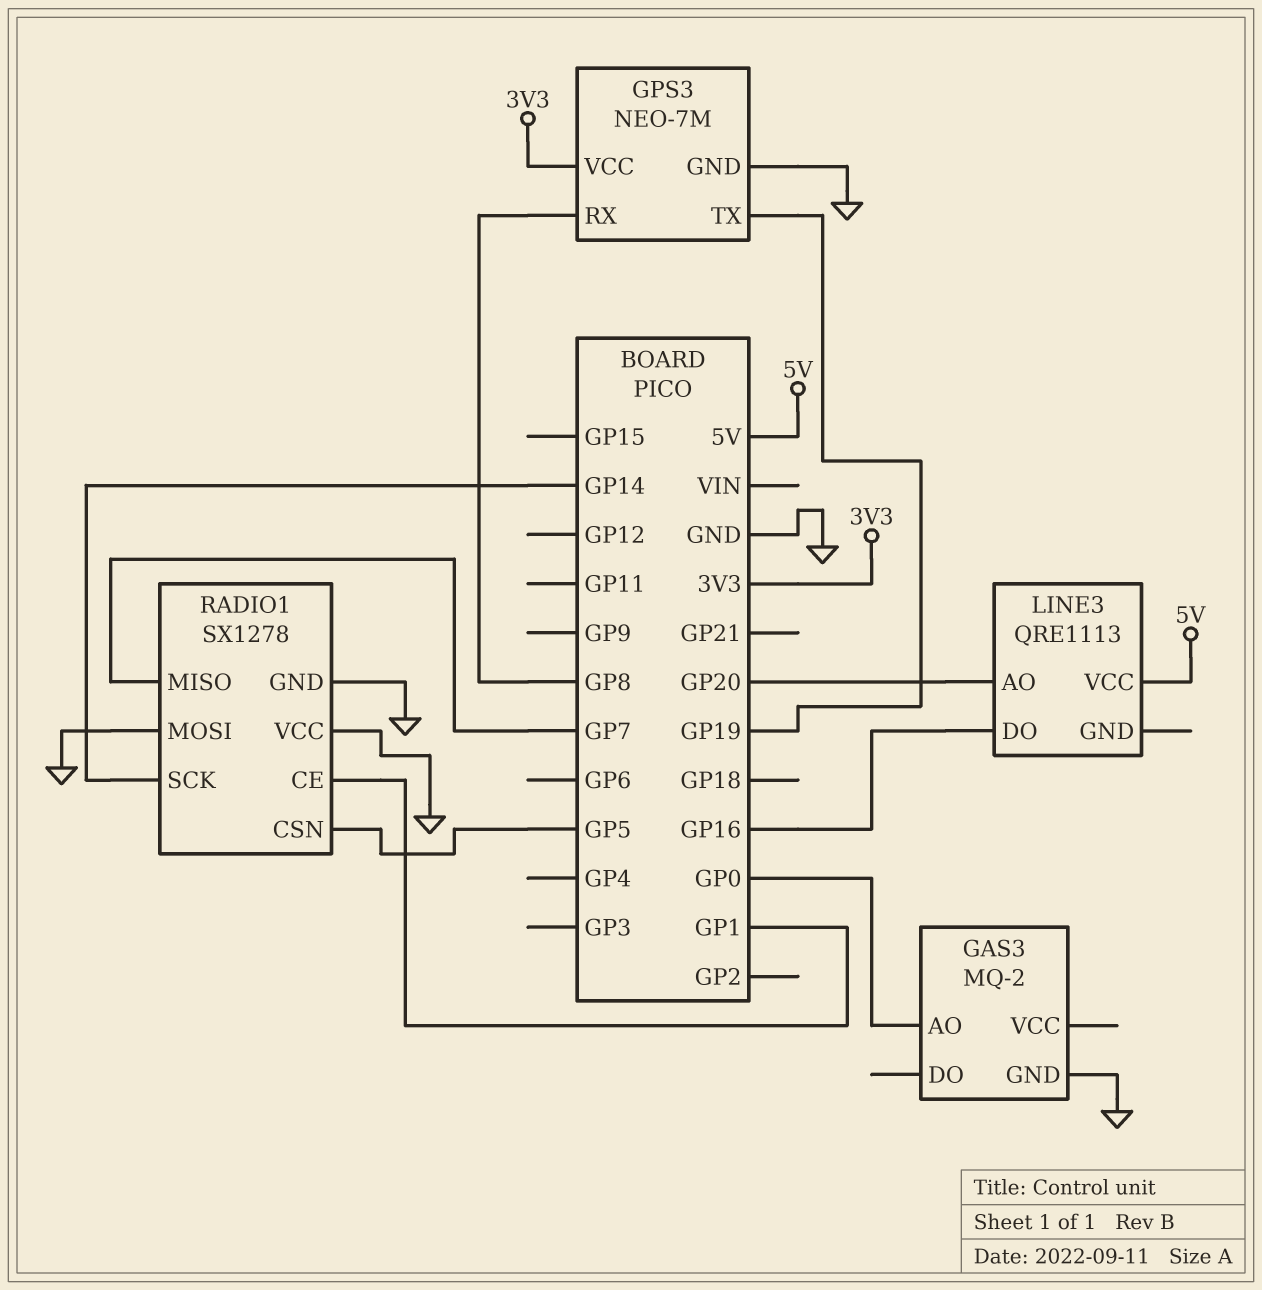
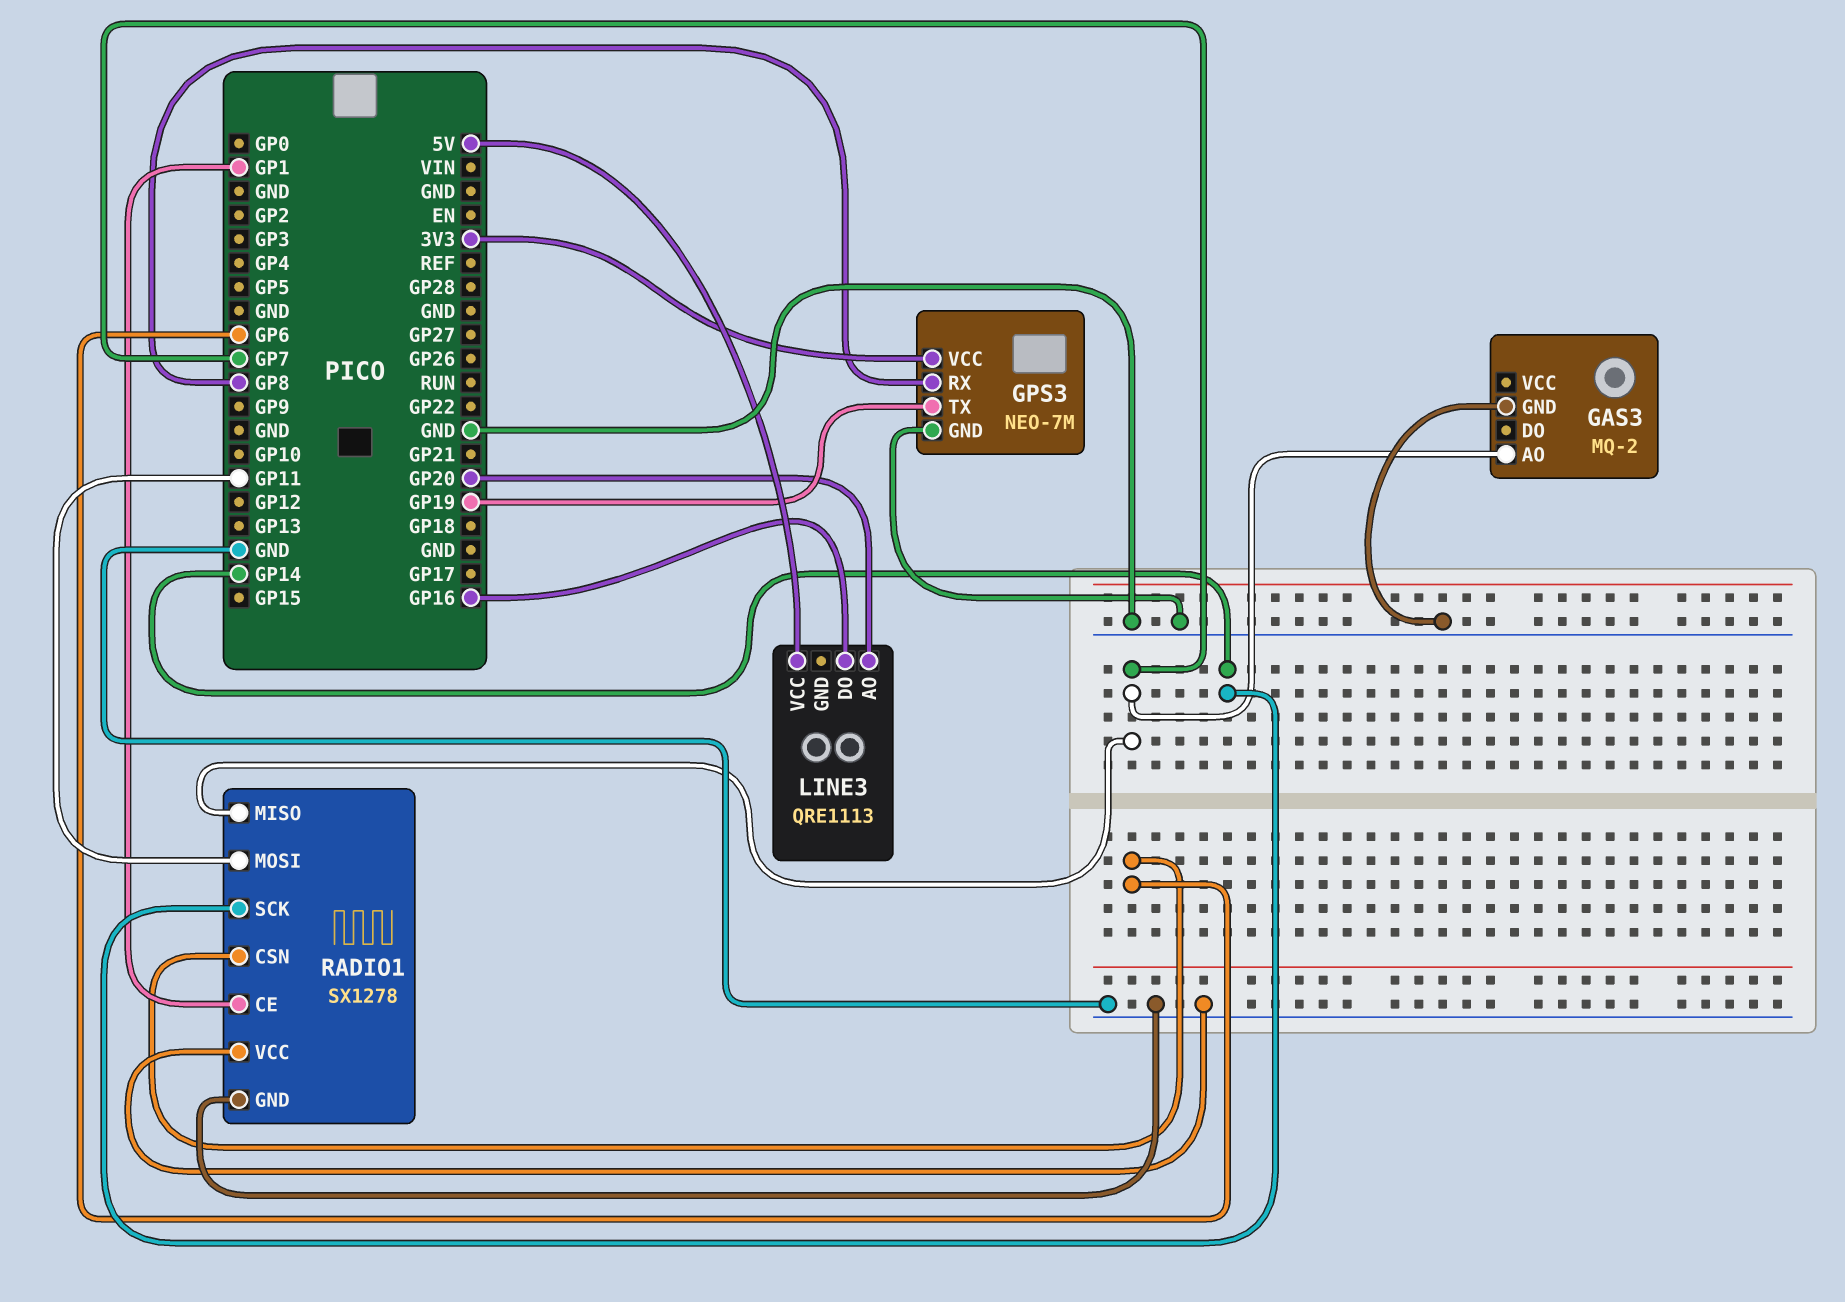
GAS3 pin AO: GP0 -> GP7
RADIO1 pin CSN: GP5 -> GP6
RADIO1 pin MOSI: GND -> GP11

